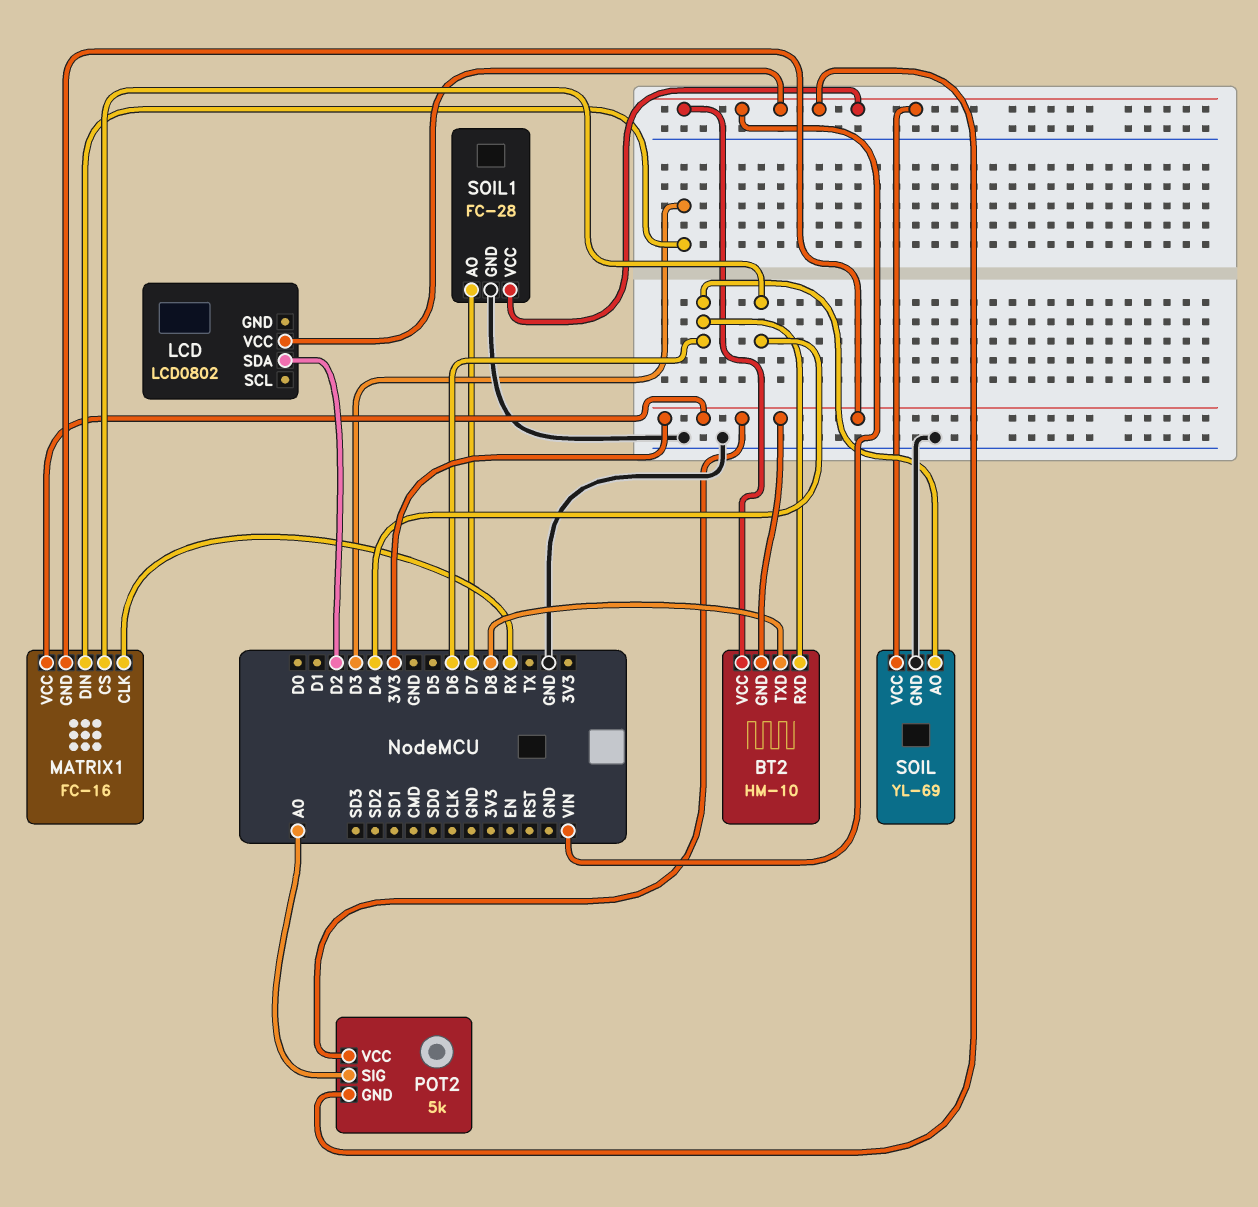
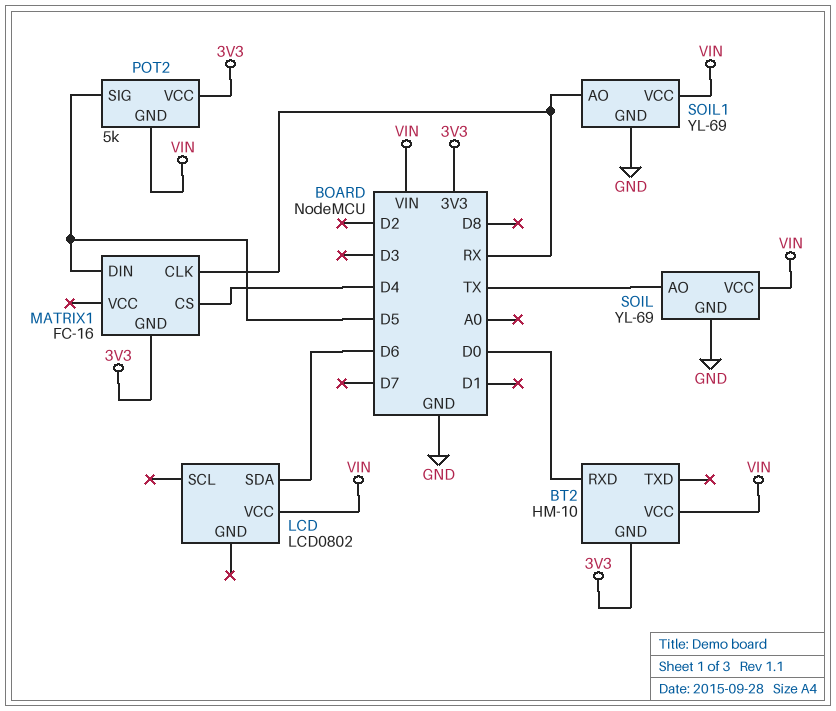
BT2 pin RXD: D6 -> D0
BT2 pin TXD: D8 -> none
LCD pin SDA: D2 -> D6
MATRIX1 pin DIN: D3 -> D5
MATRIX1 pin VCC: 3V3 -> none
POT2 pin SIG: A0 -> D5
SOIL pin AO: D6 -> TX
SOIL1: FC-28 -> YL-69
SOIL1 pin AO: D7 -> RX

